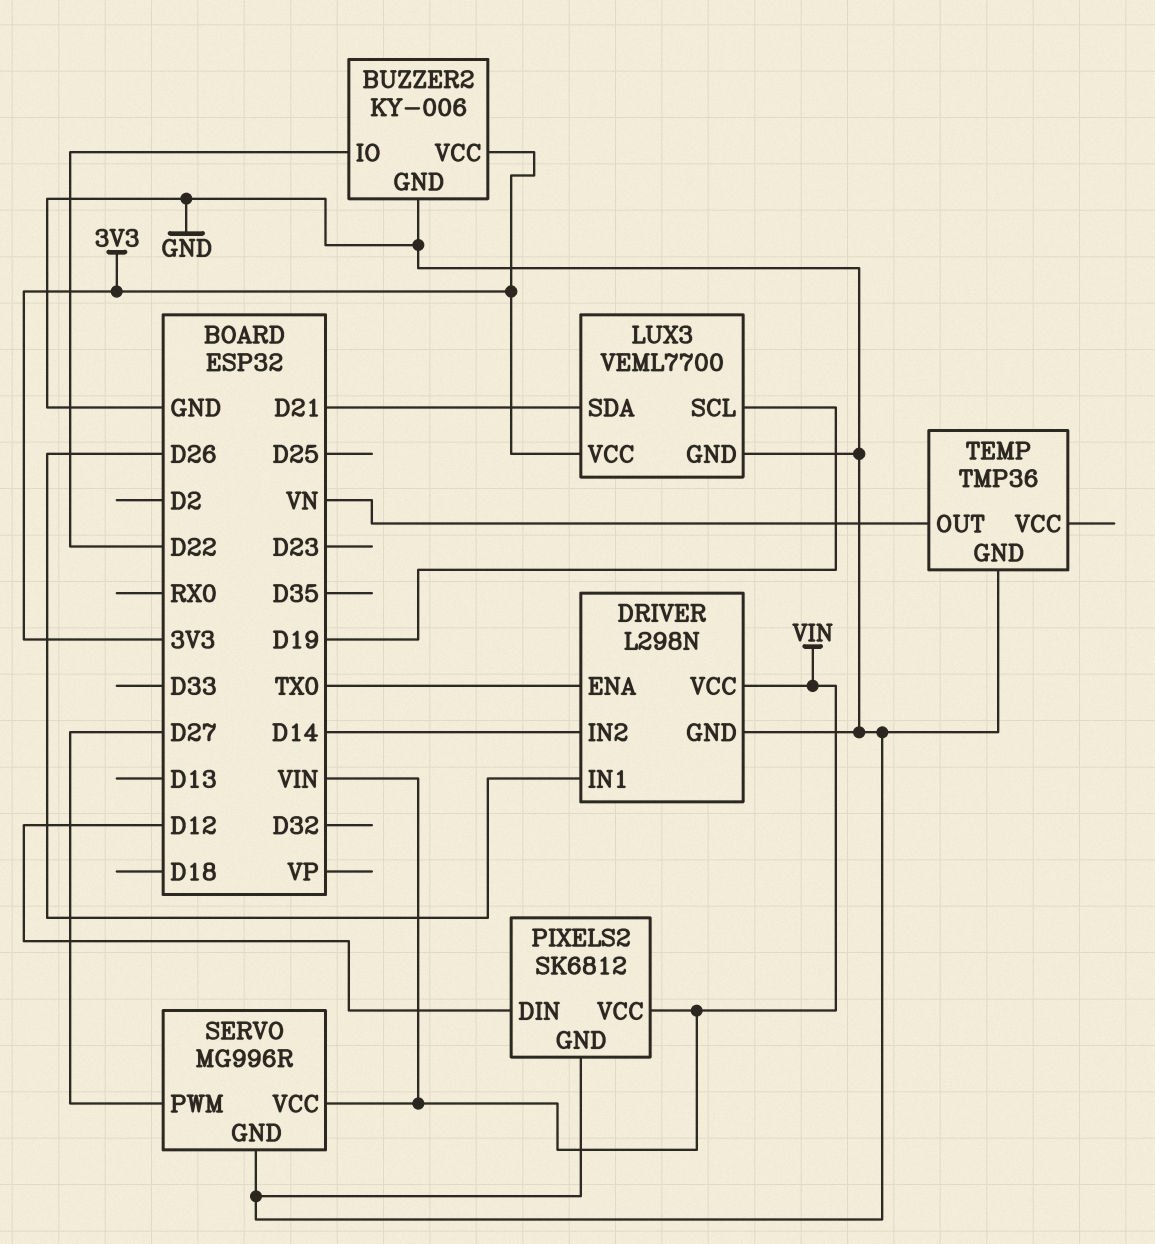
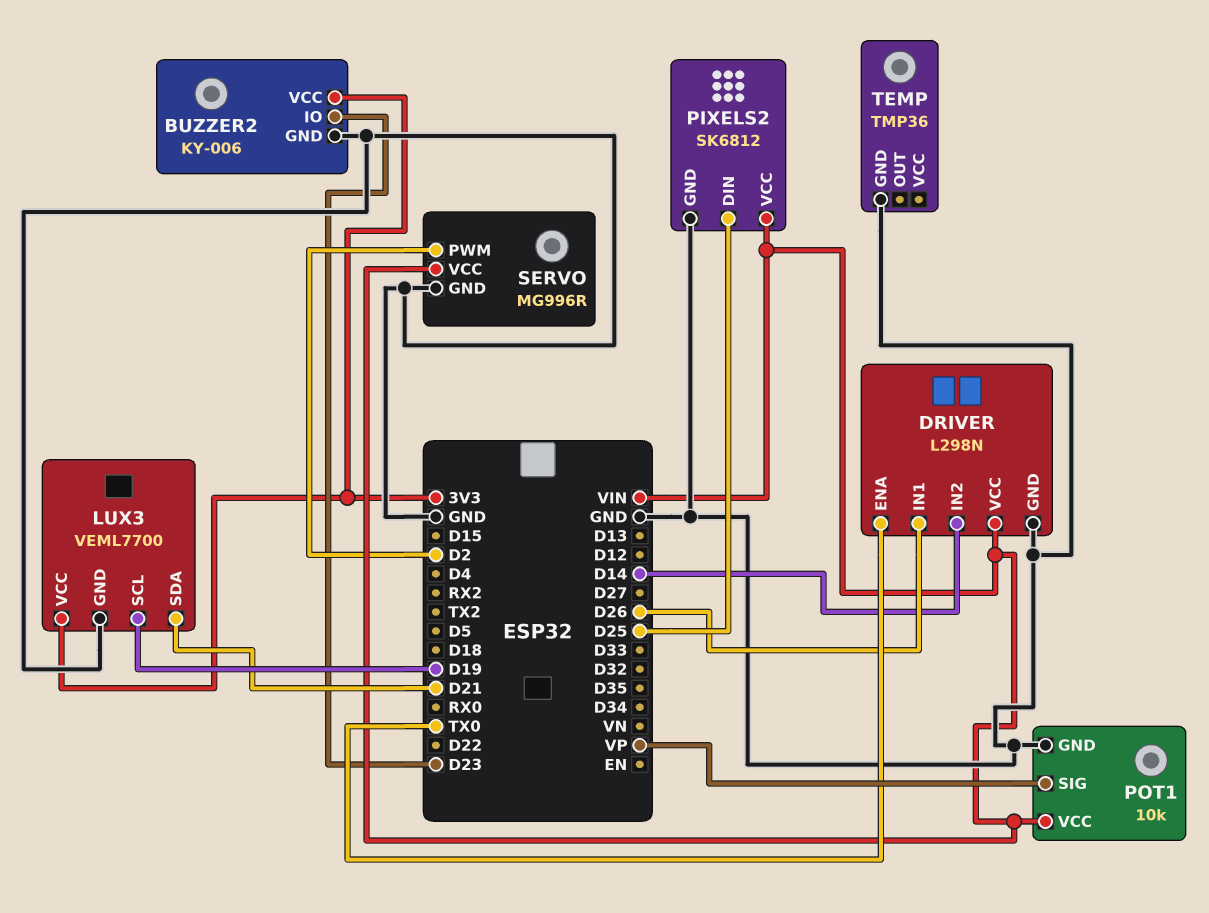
BUZZER2 pin IO: D22 -> D23
PIXELS2 pin DIN: D12 -> D25
POT1: none -> 10k
POT1 pin GND: none -> GND
POT1 pin SIG: none -> VP
POT1 pin VCC: none -> VIN
SERVO pin PWM: D27 -> D2
TEMP pin OUT: VN -> none

